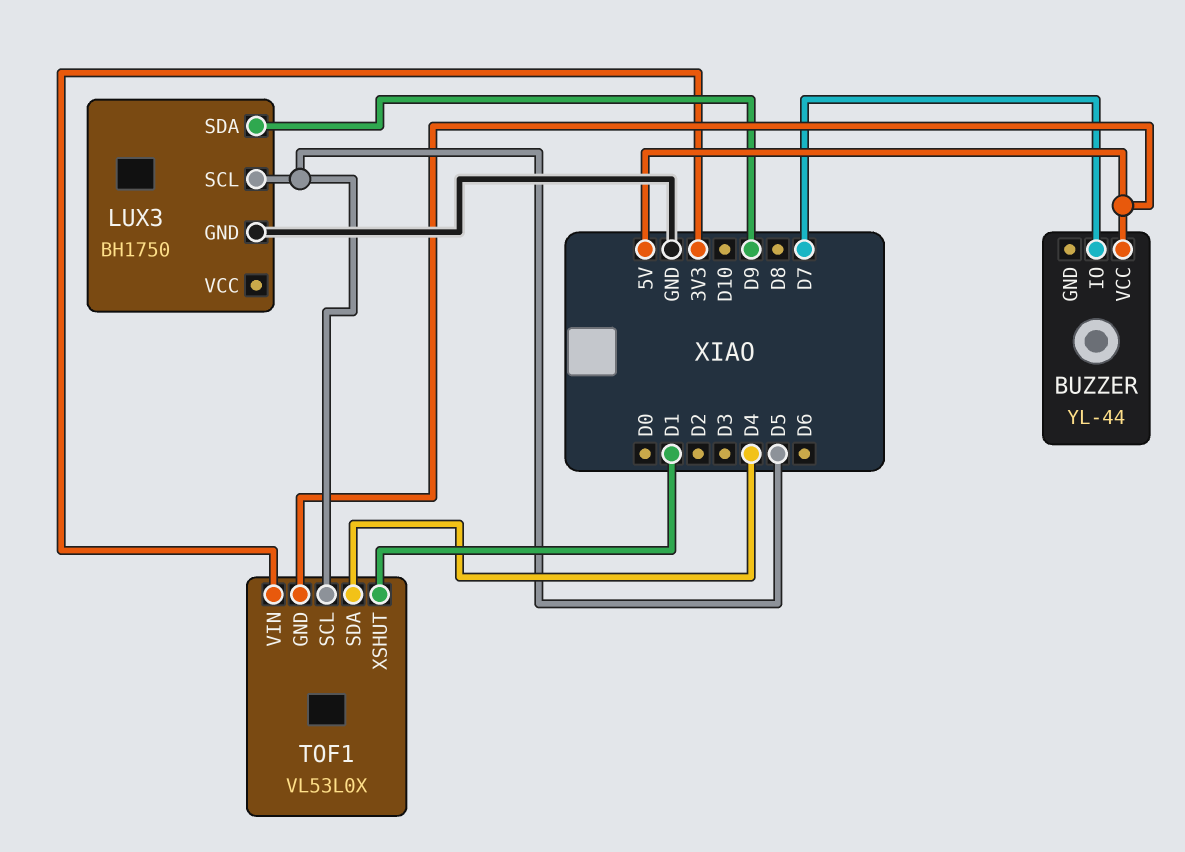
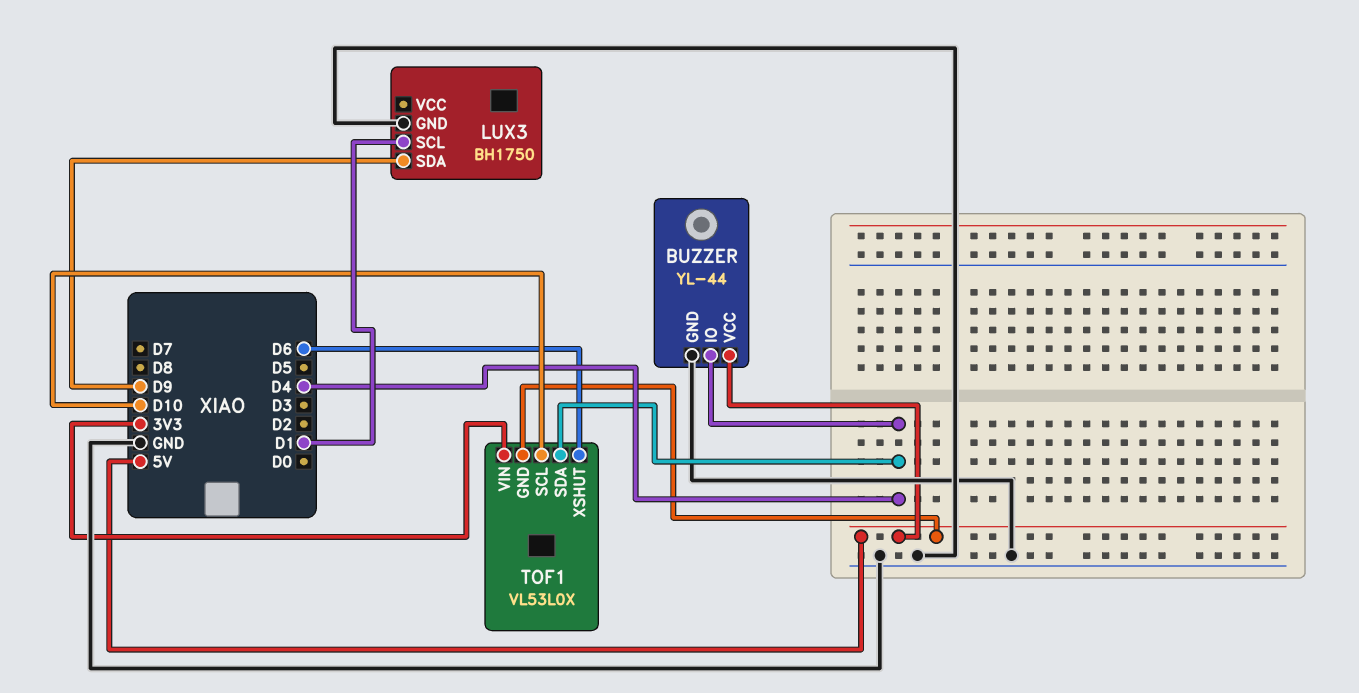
BUZZER pin GND: none -> GND
BUZZER pin IO: D7 -> D4
LUX3 pin SCL: D5 -> D1
TOF1 pin SCL: D5 -> D10
TOF1 pin XSHUT: D1 -> D6

